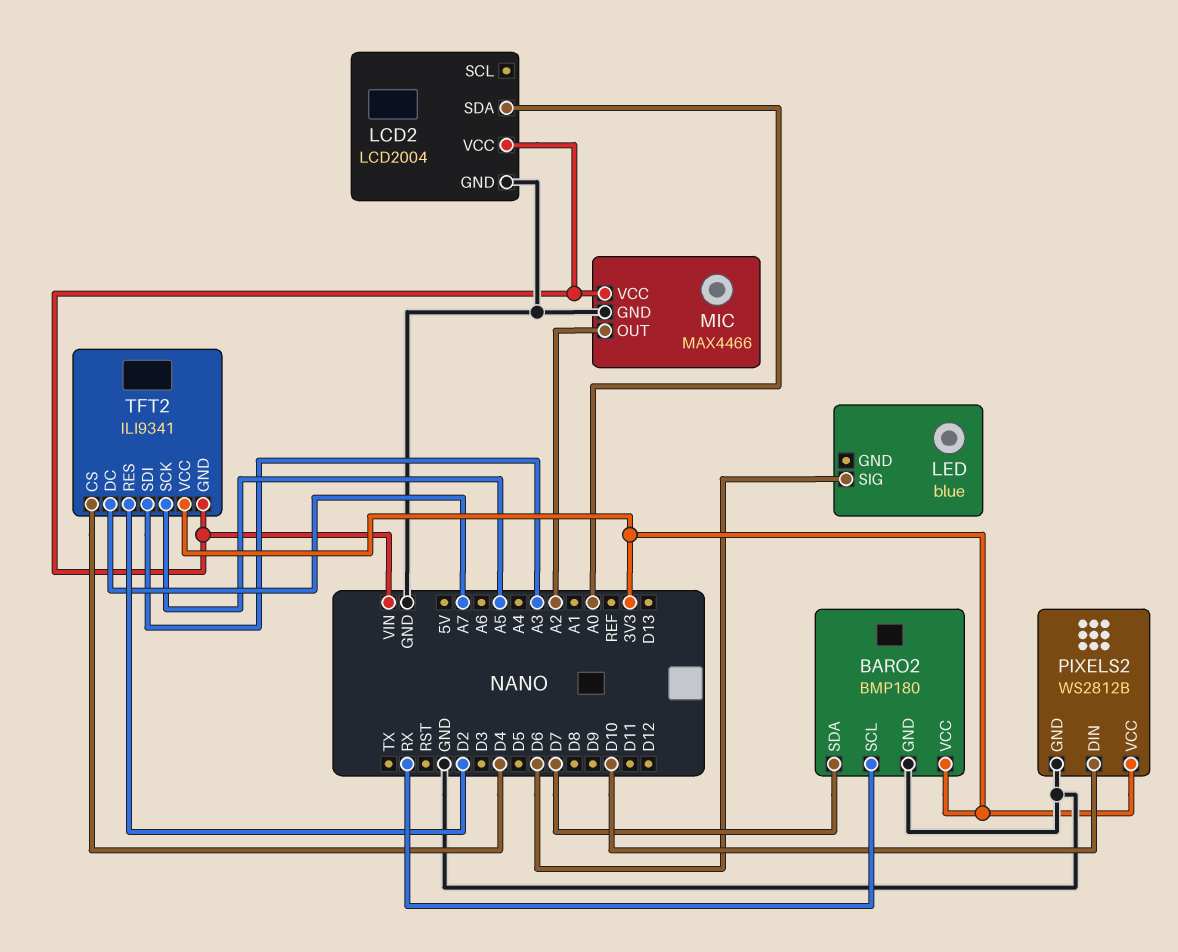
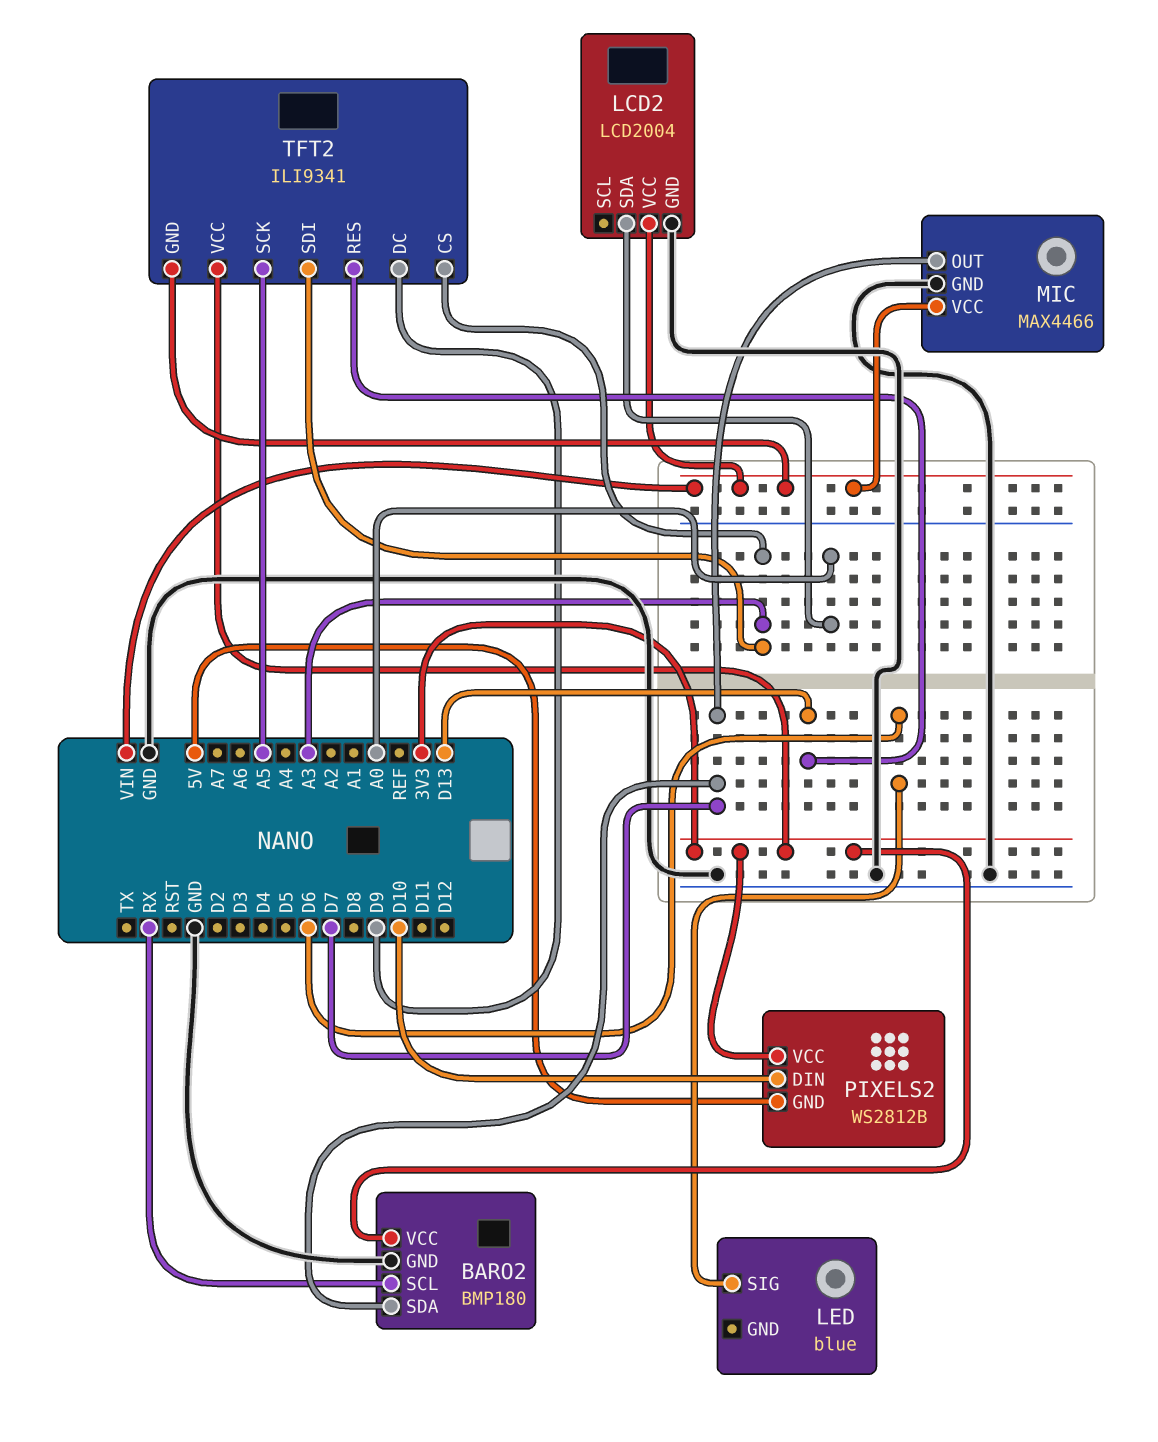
MIC pin OUT: A2 -> D7
PIXELS2 pin GND: GND -> 5V
TFT2 pin CS: D4 -> A3
TFT2 pin DC: A7 -> D9
TFT2 pin RES: D2 -> D13

